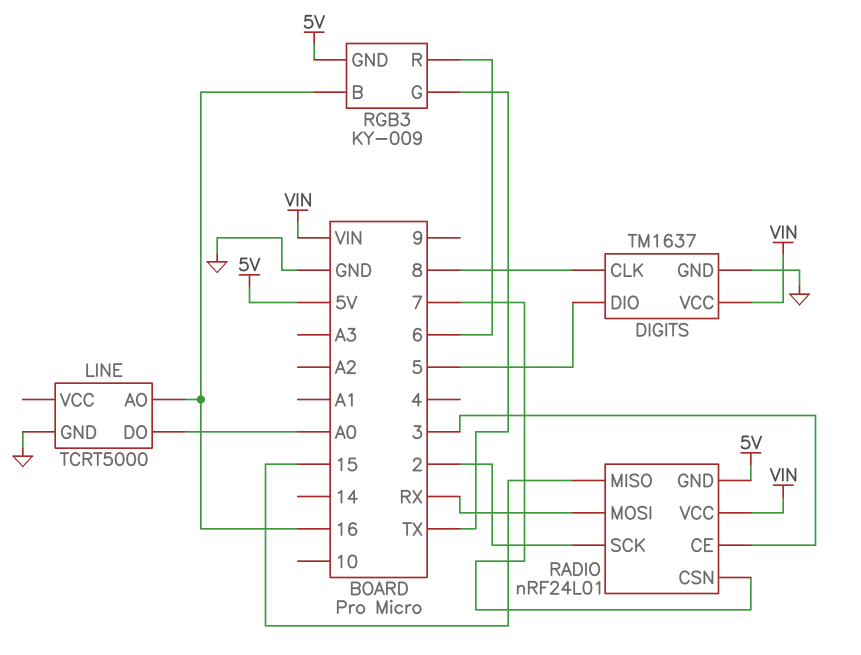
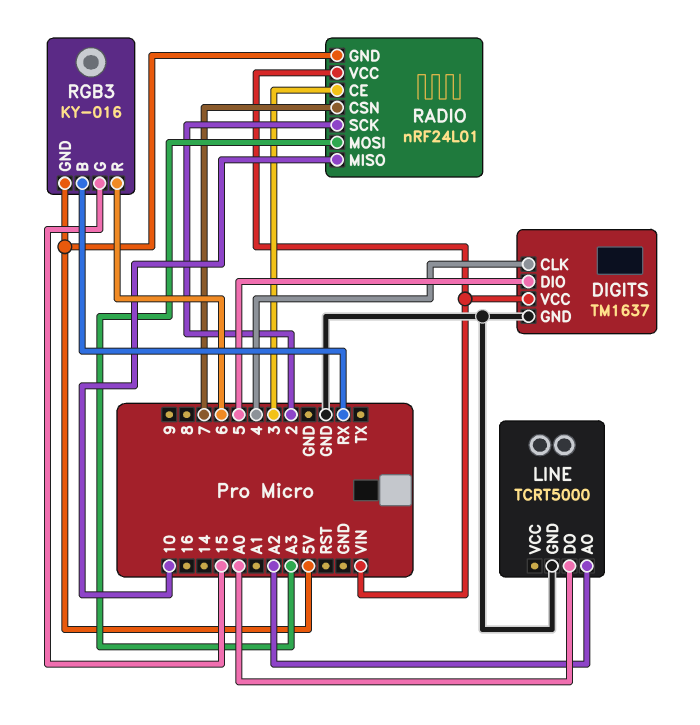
DIGITS pin CLK: 8 -> 4
LINE pin AO: 16 -> A2
RADIO pin MISO: 15 -> 10
RADIO pin MOSI: RX -> A3
RGB3: KY-009 -> KY-016
RGB3 pin B: 16 -> RX
RGB3 pin G: TX -> 15

